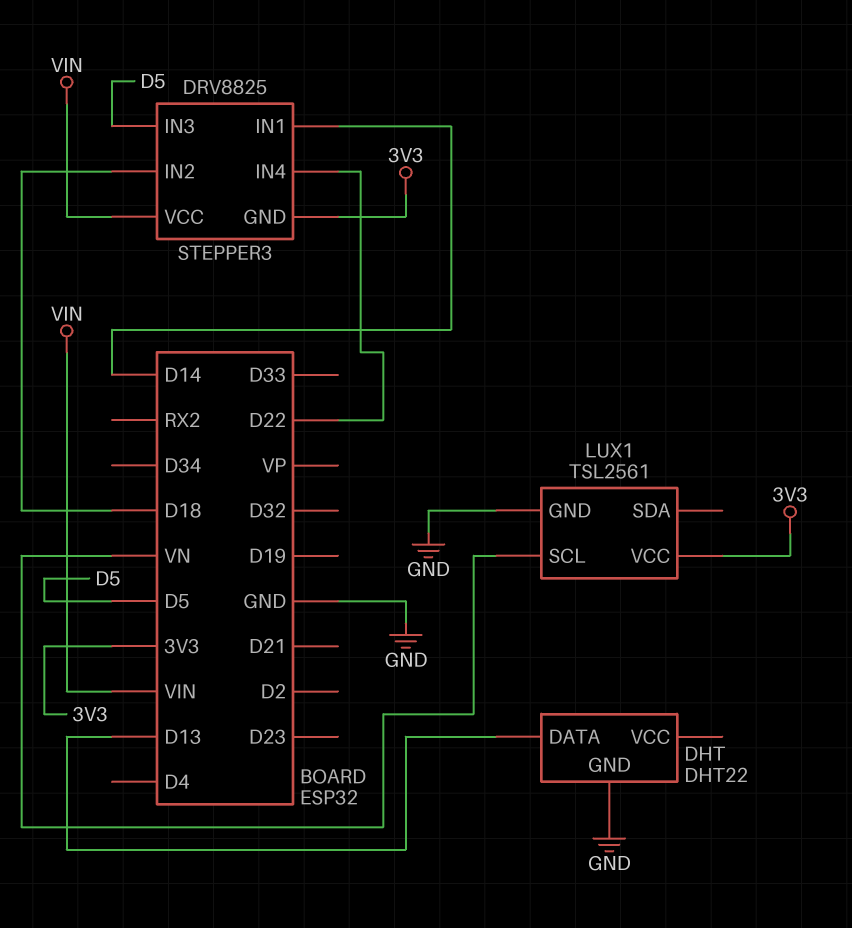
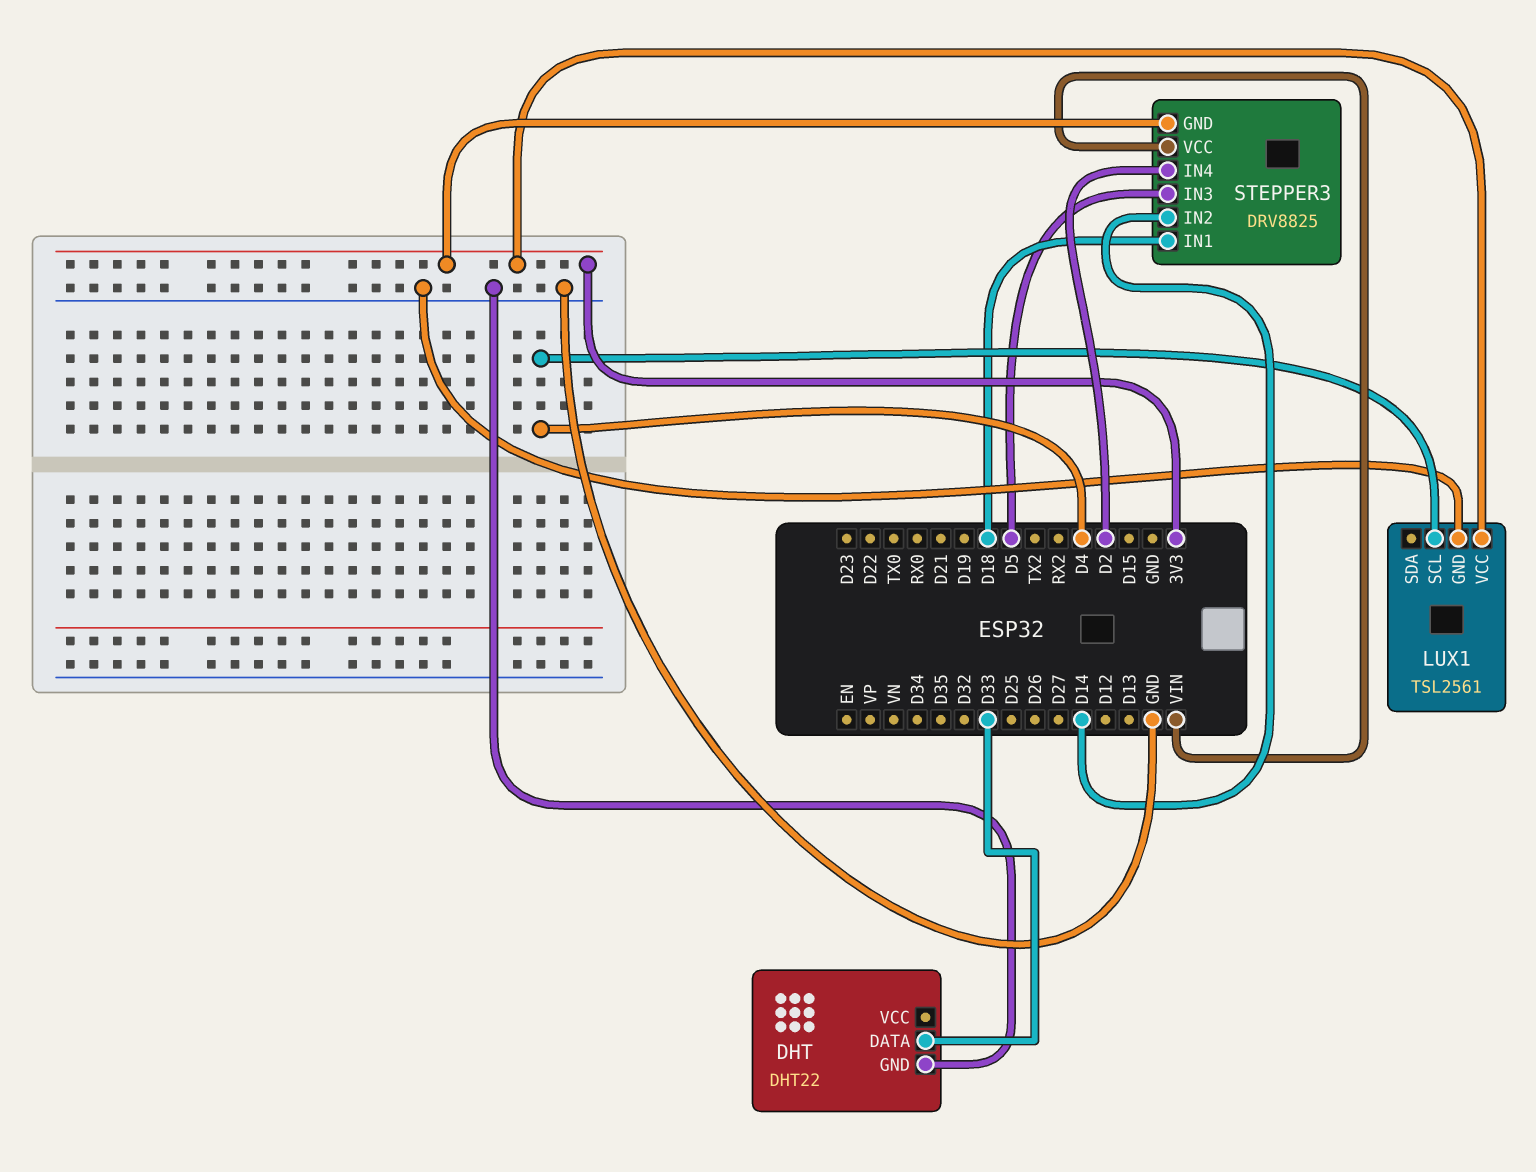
DHT pin DATA: D13 -> D33
LUX1 pin SCL: VN -> D4
STEPPER3 pin IN1: D14 -> D18
STEPPER3 pin IN2: D18 -> D14
STEPPER3 pin IN4: D22 -> D2

